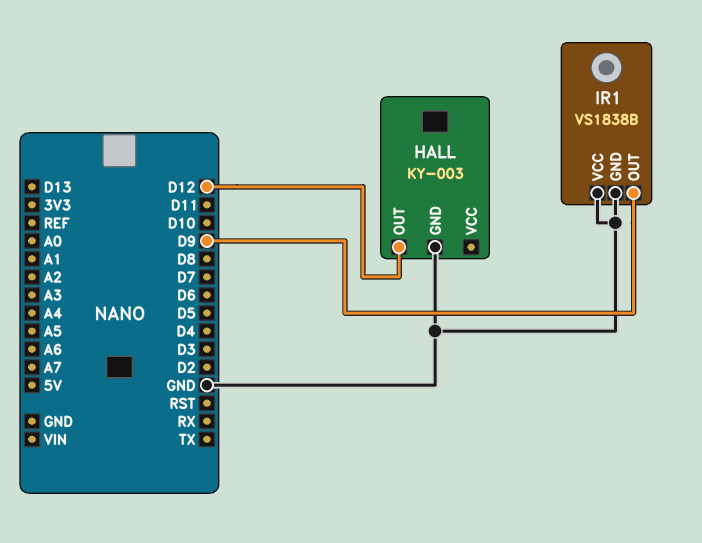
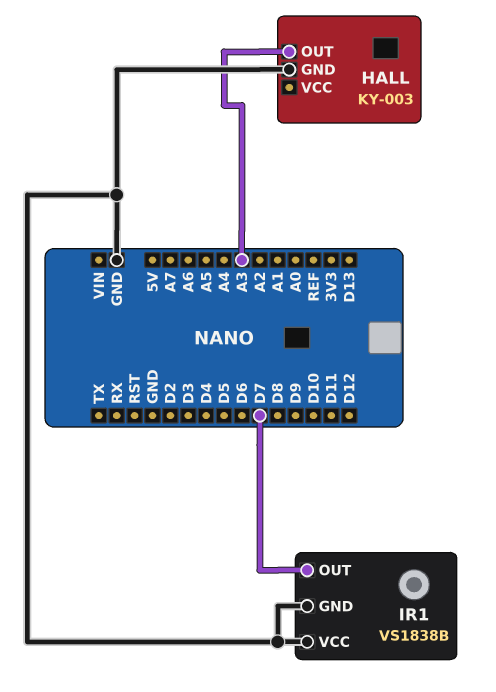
HALL pin OUT: D12 -> A3
IR1 pin OUT: D9 -> D7

